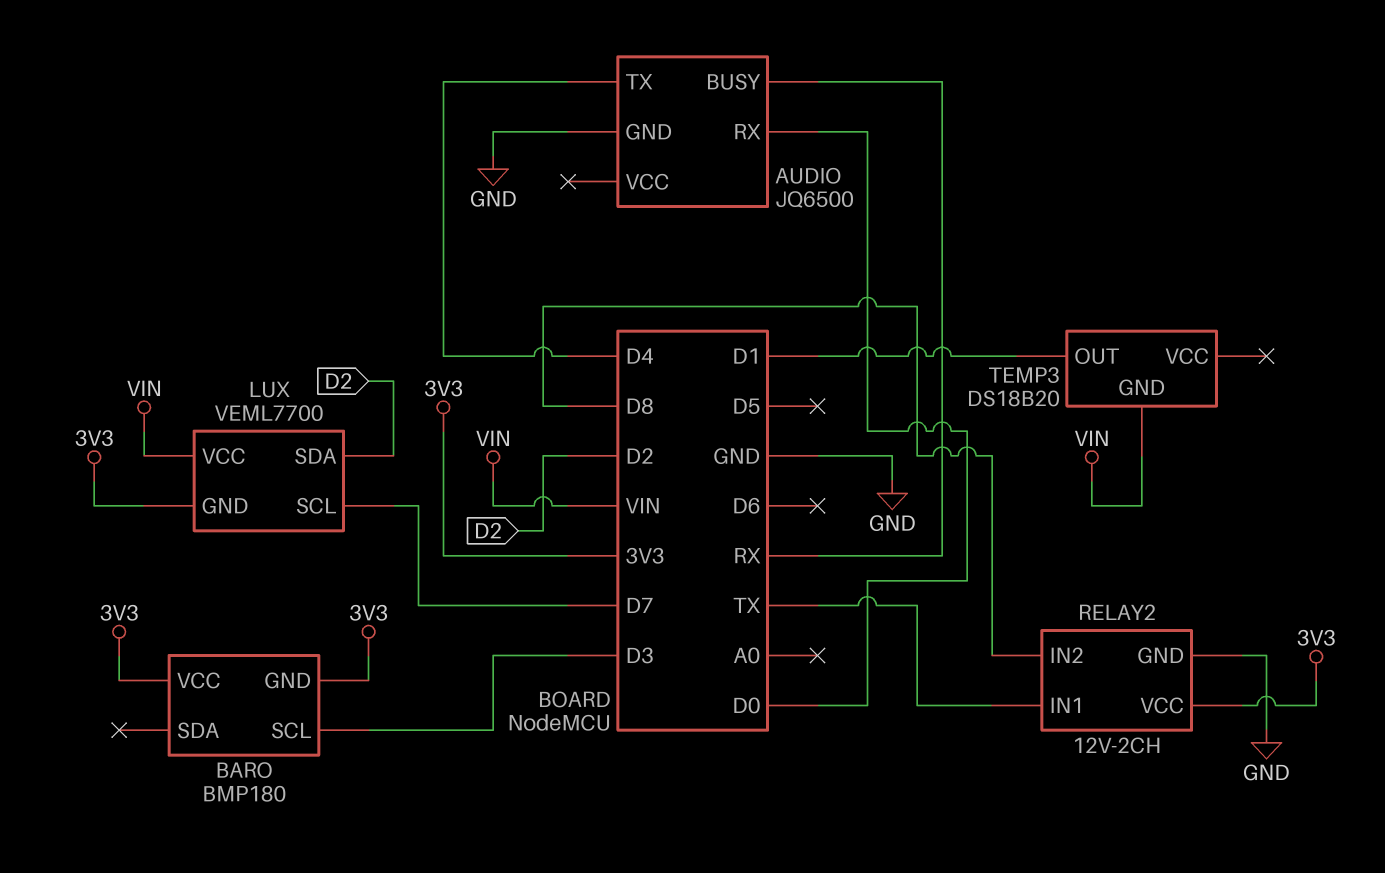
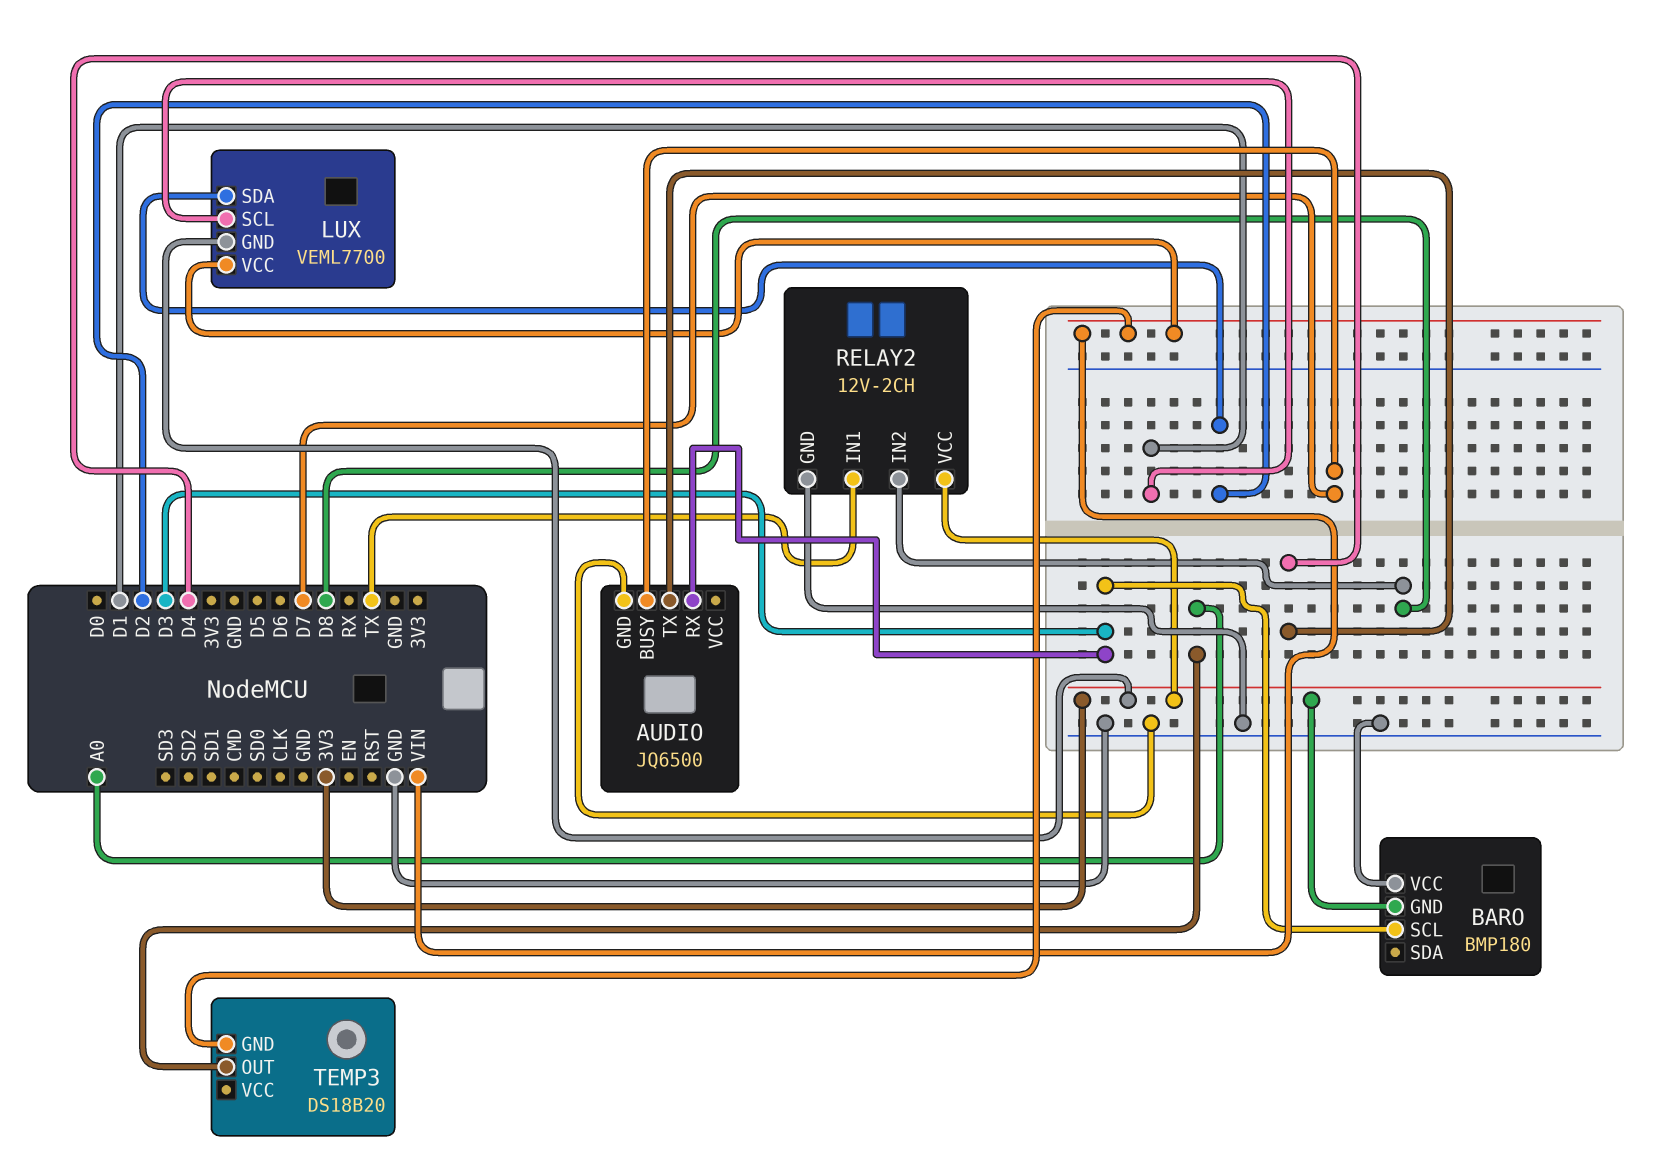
AUDIO pin BUSY: RX -> D7
AUDIO pin RX: D0 -> D3
BARO pin VCC: 3V3 -> GND
LUX pin SCL: D7 -> D1
TEMP3 pin OUT: D1 -> A0

